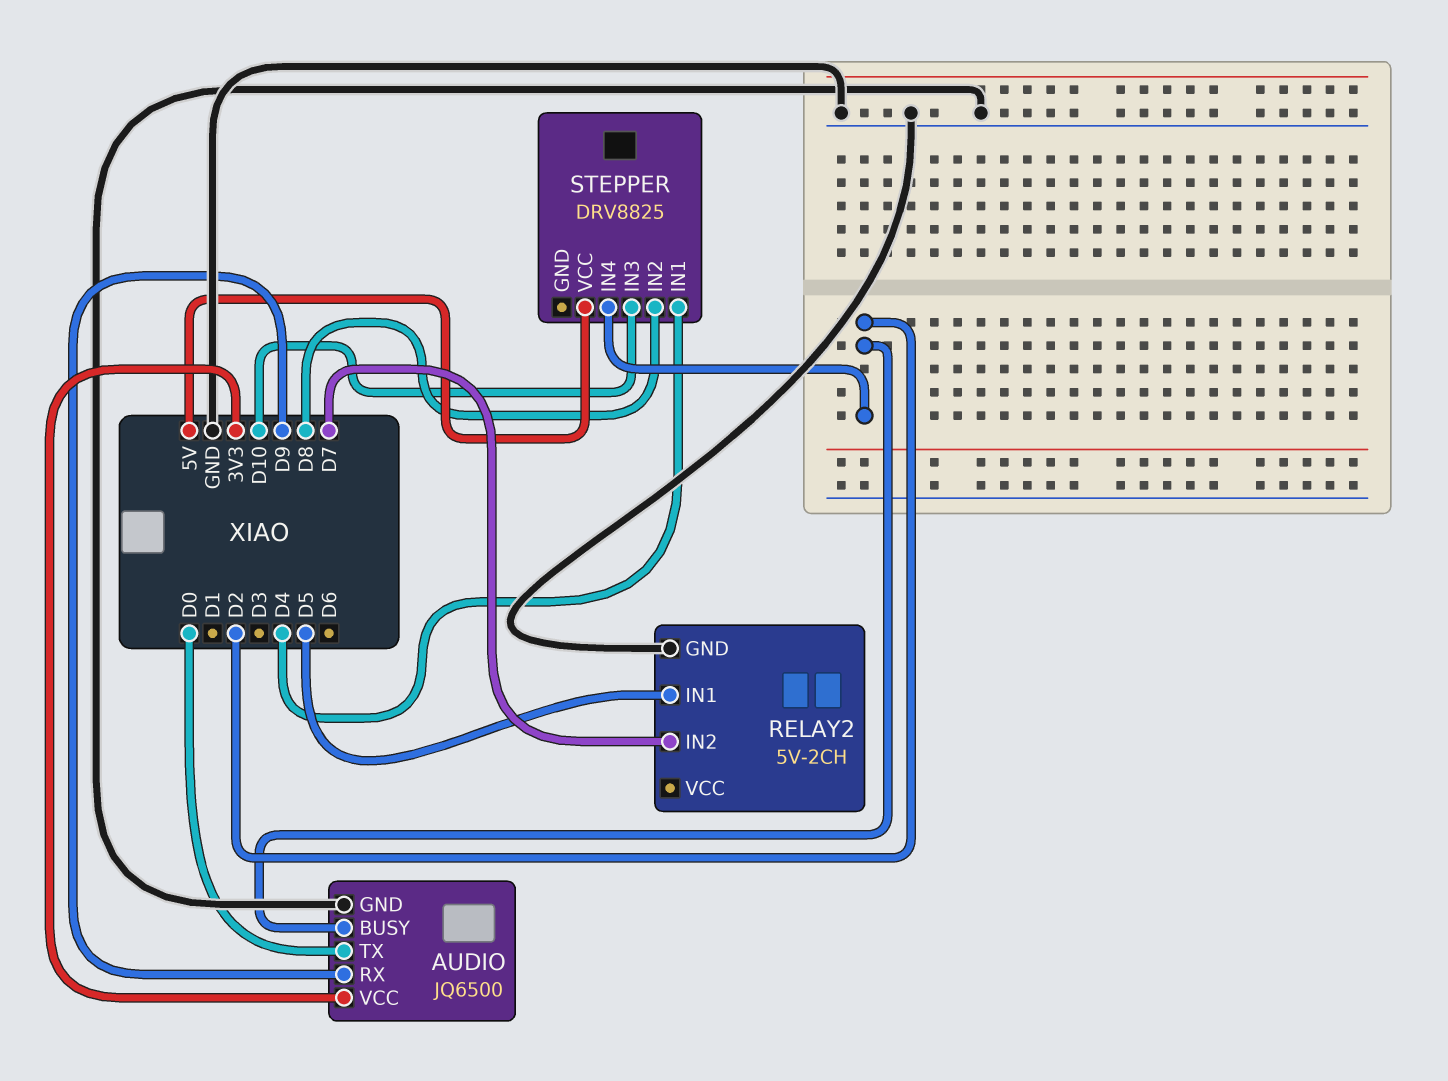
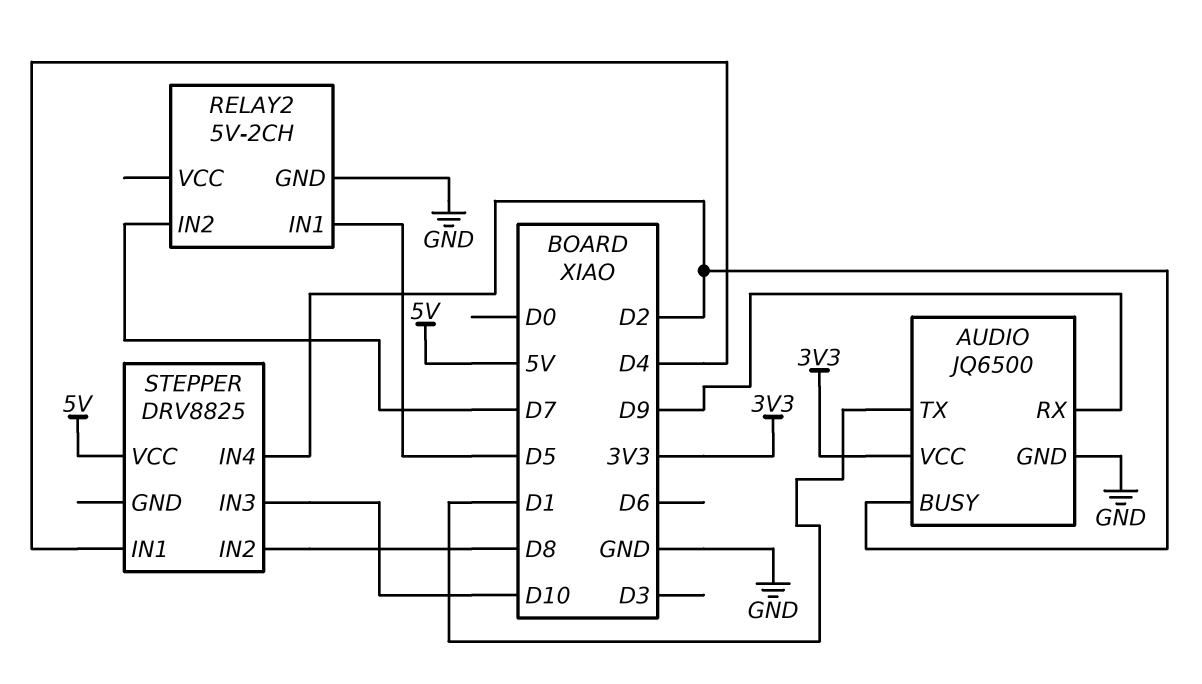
AUDIO pin TX: D0 -> D1

